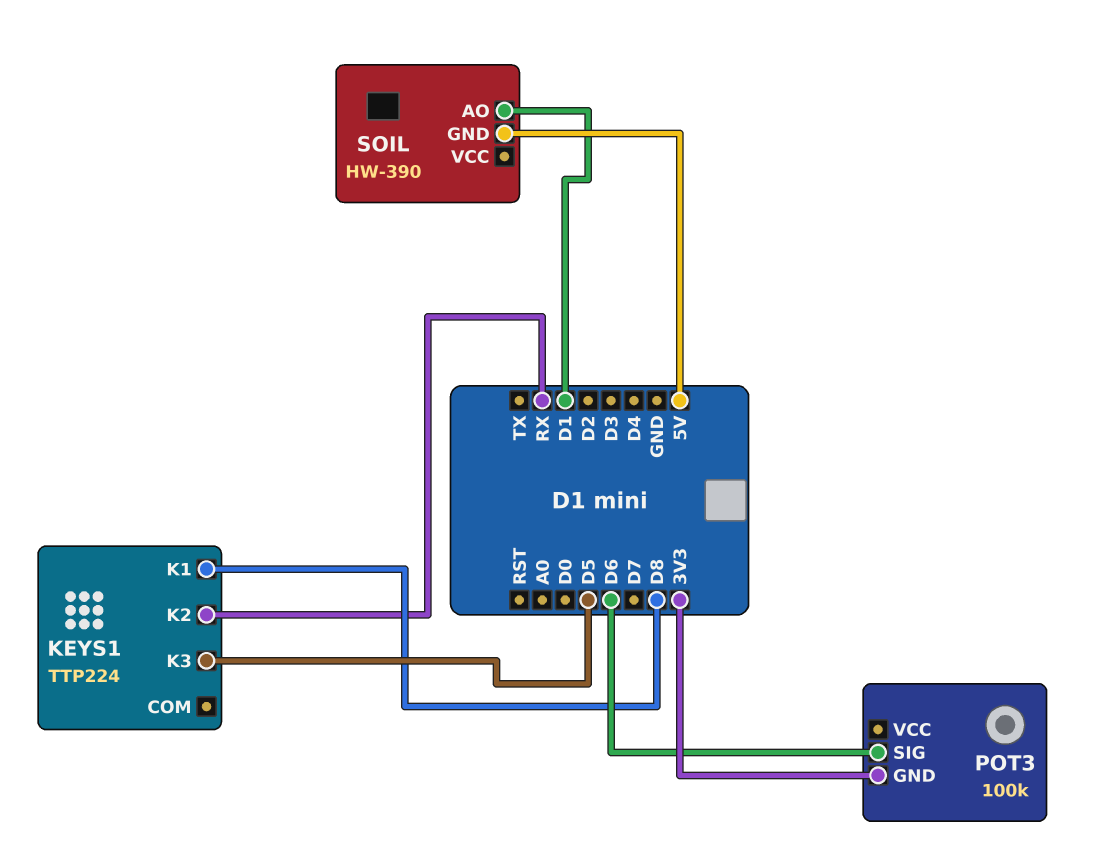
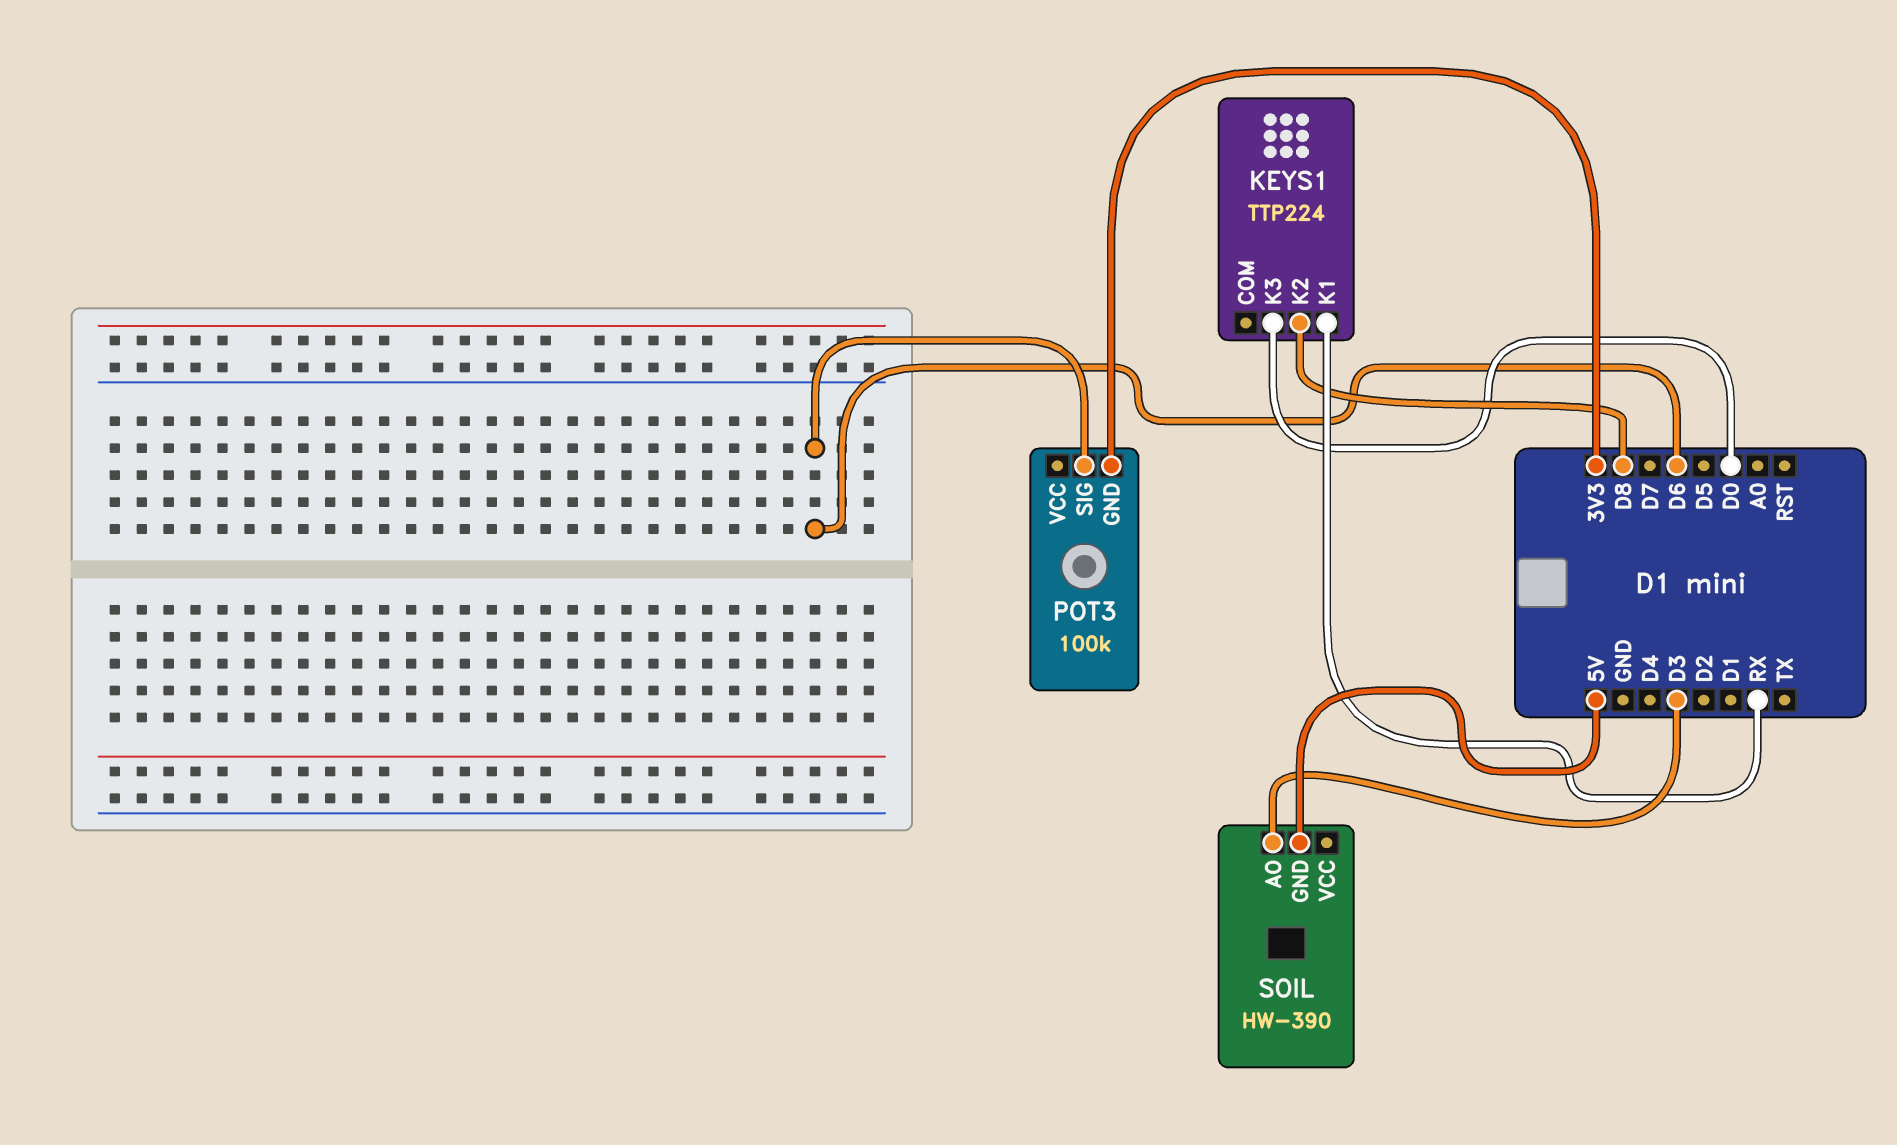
KEYS1 pin K1: D8 -> RX
KEYS1 pin K2: RX -> D8
KEYS1 pin K3: D5 -> D0
SOIL pin AO: D1 -> D3

